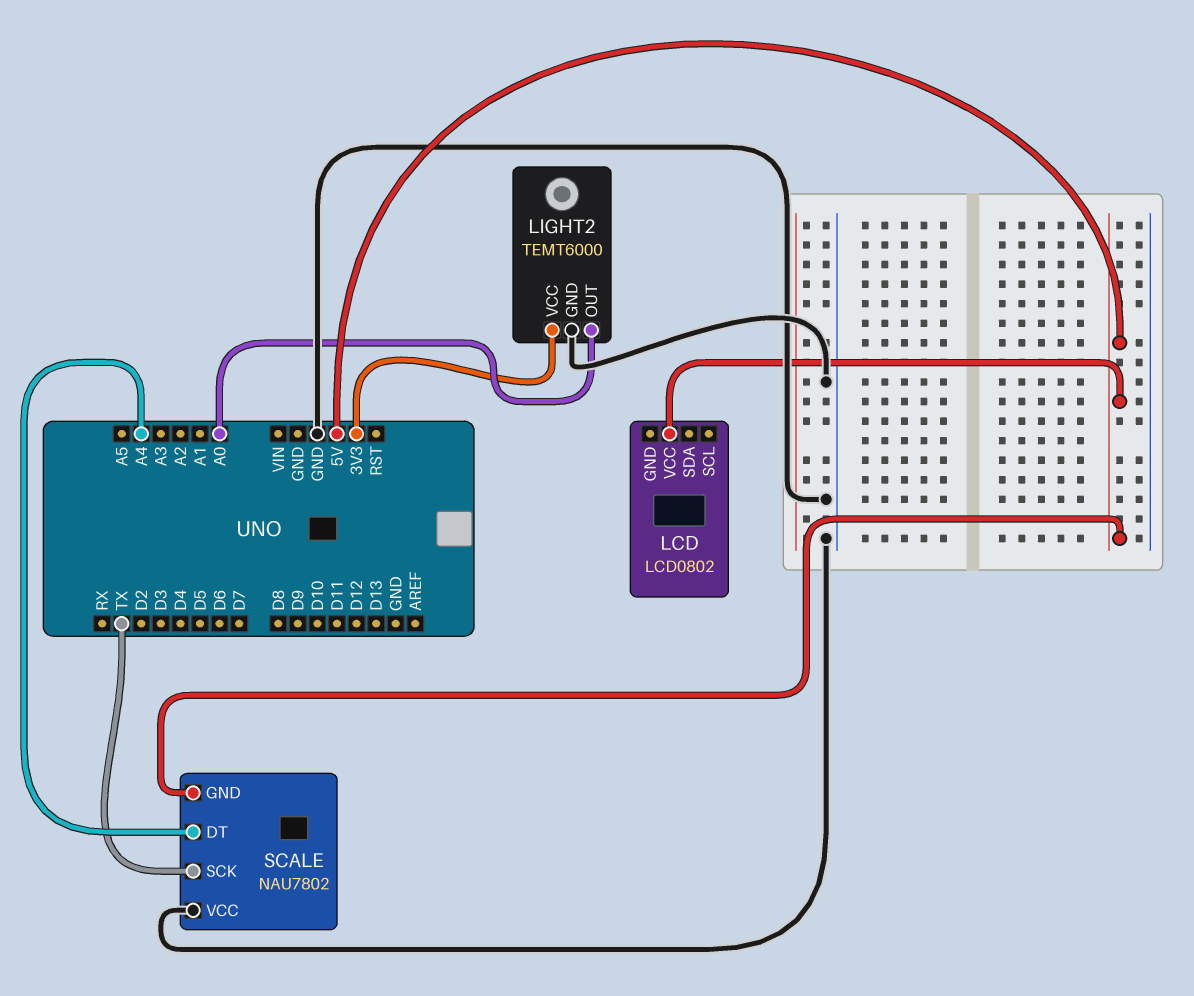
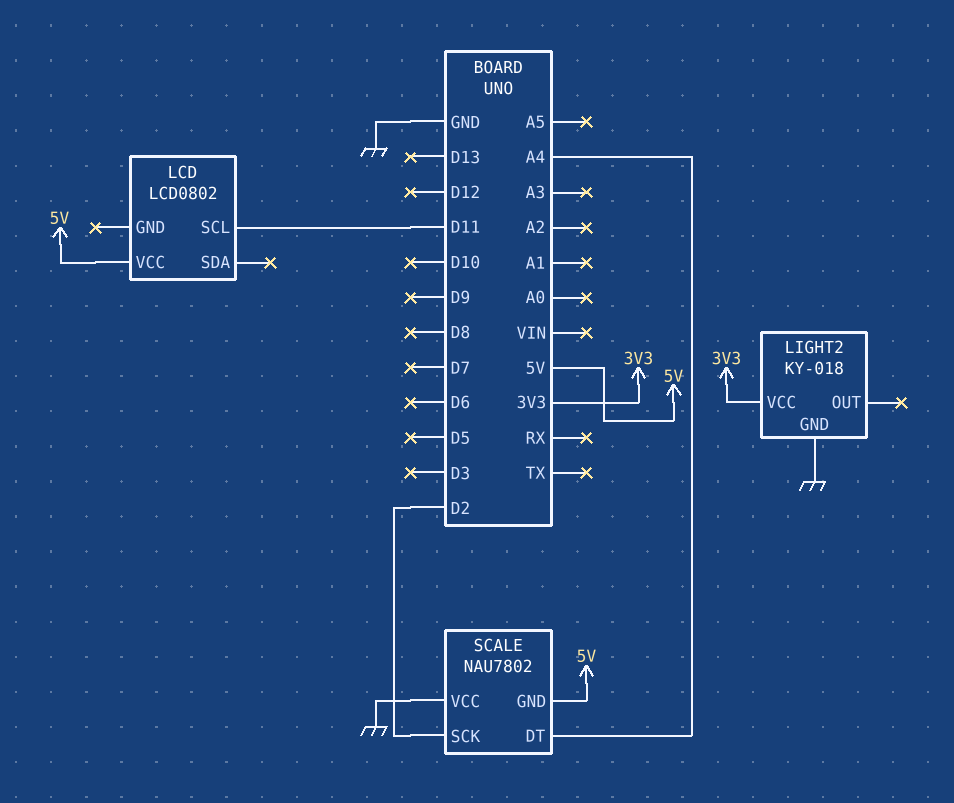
LCD pin SCL: none -> D11
LIGHT2: TEMT6000 -> KY-018
LIGHT2 pin OUT: A0 -> none
SCALE pin SCK: TX -> D2

